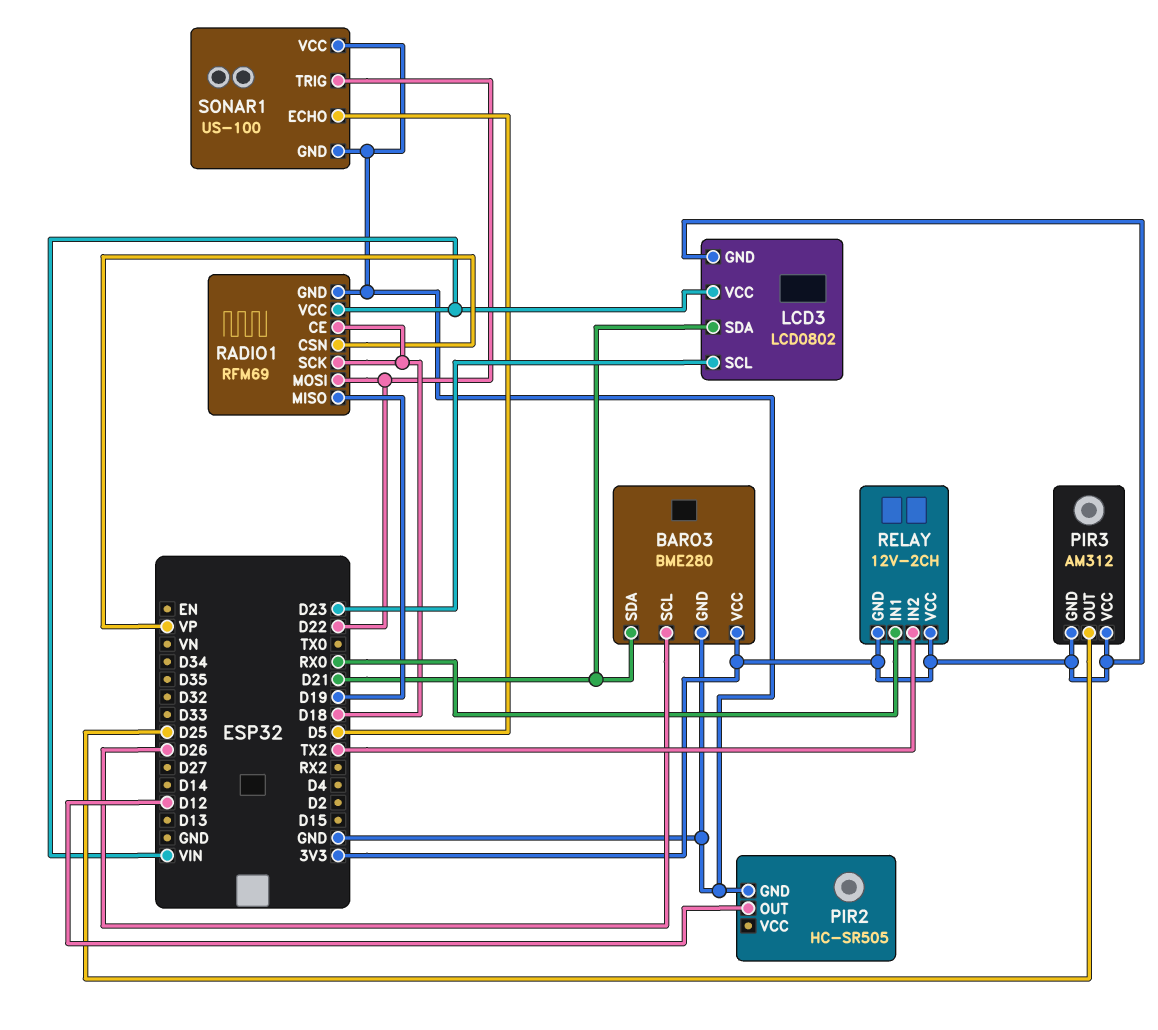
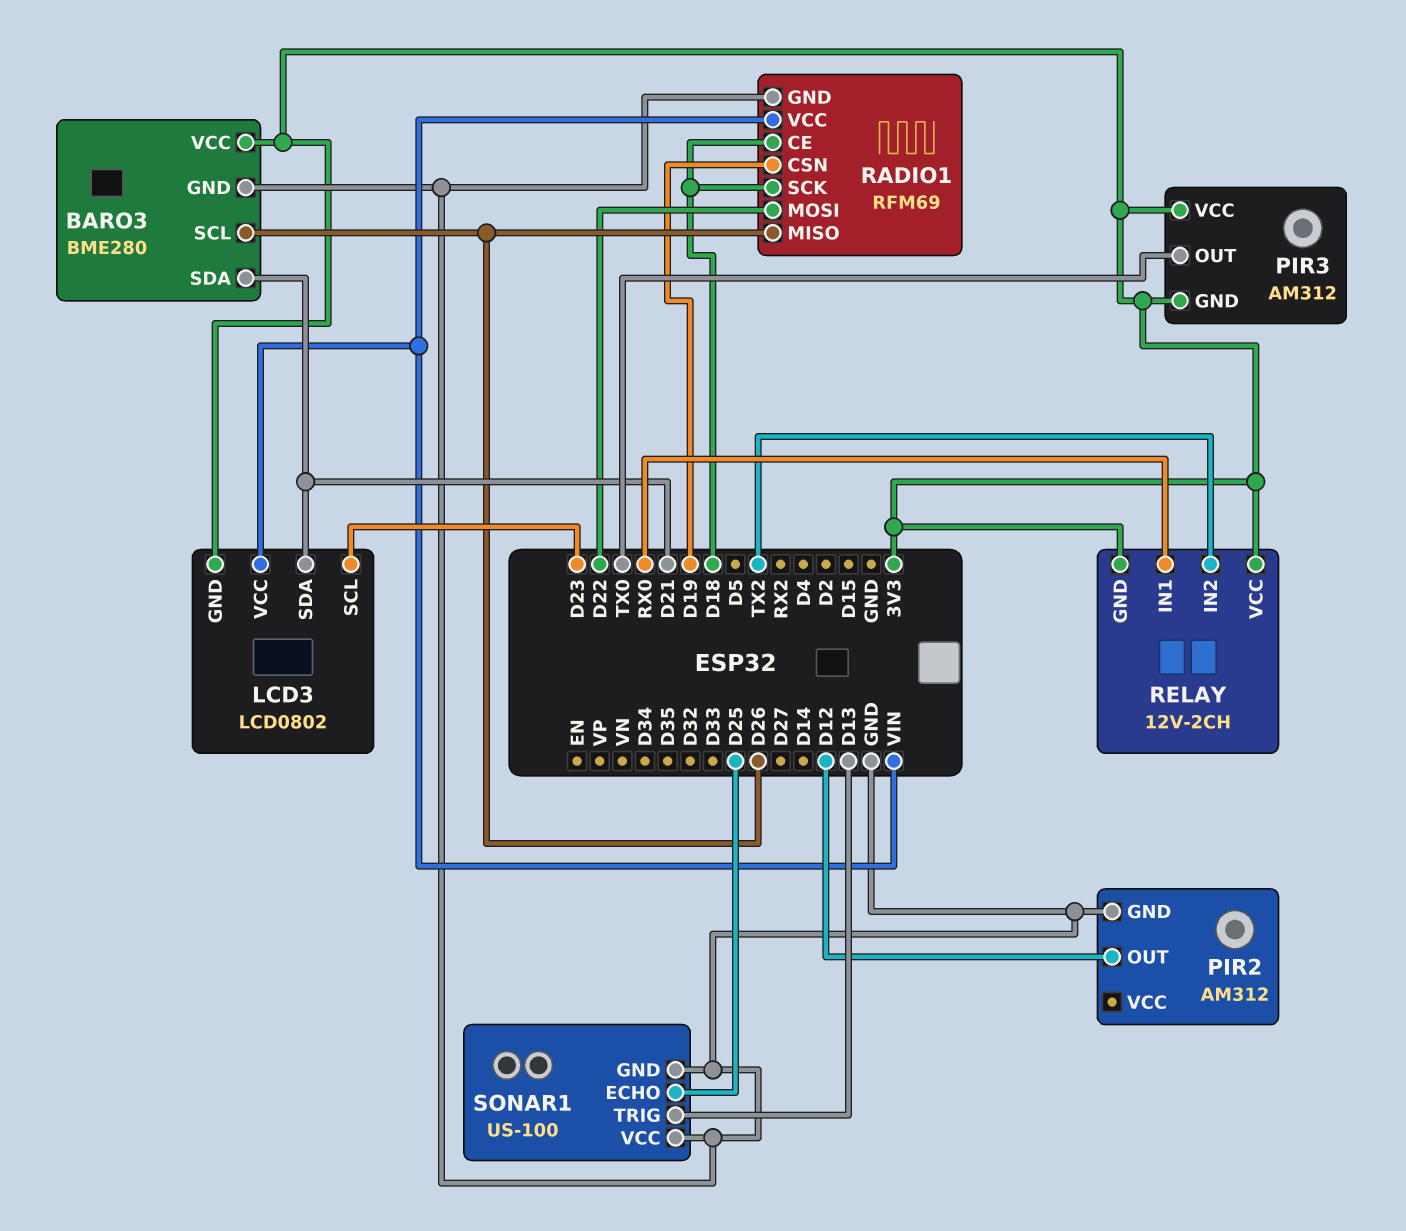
PIR2: HC-SR505 -> AM312
PIR3 pin OUT: D25 -> TX0
RADIO1 pin CSN: VP -> D19
RADIO1 pin MISO: D19 -> D26
SONAR1 pin ECHO: D5 -> D25
SONAR1 pin TRIG: D22 -> D13

